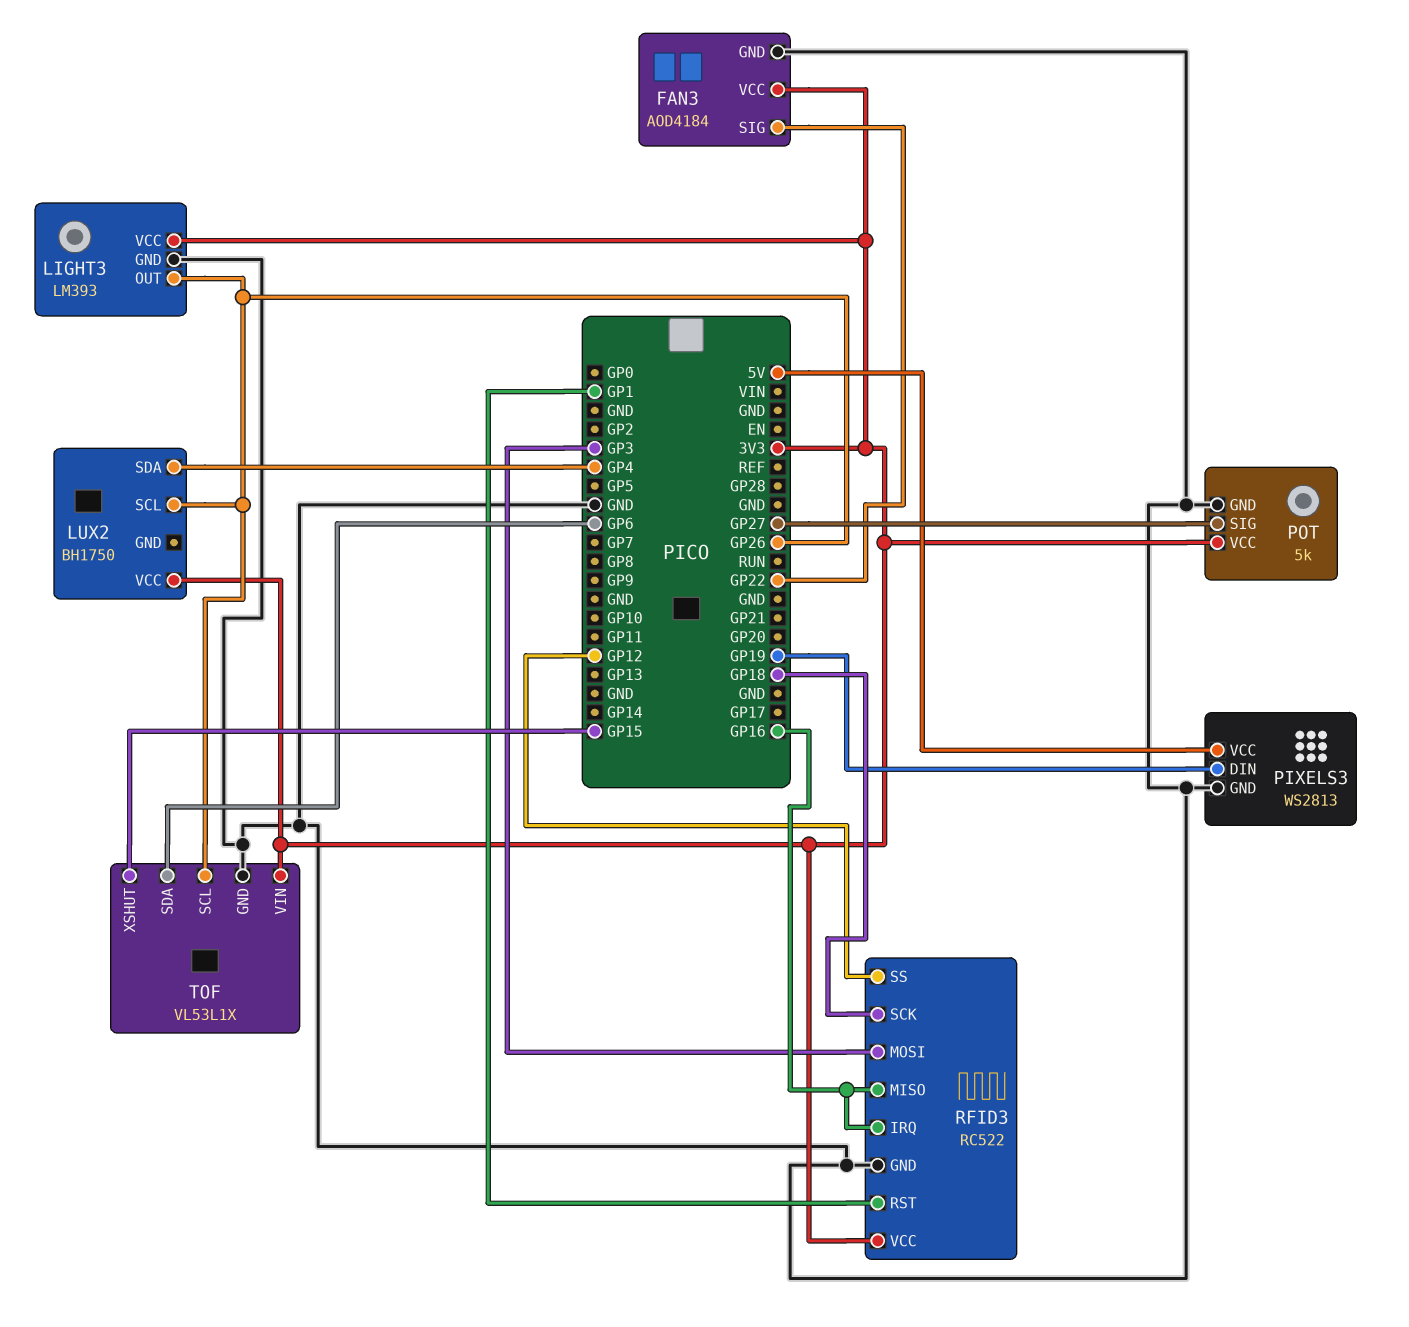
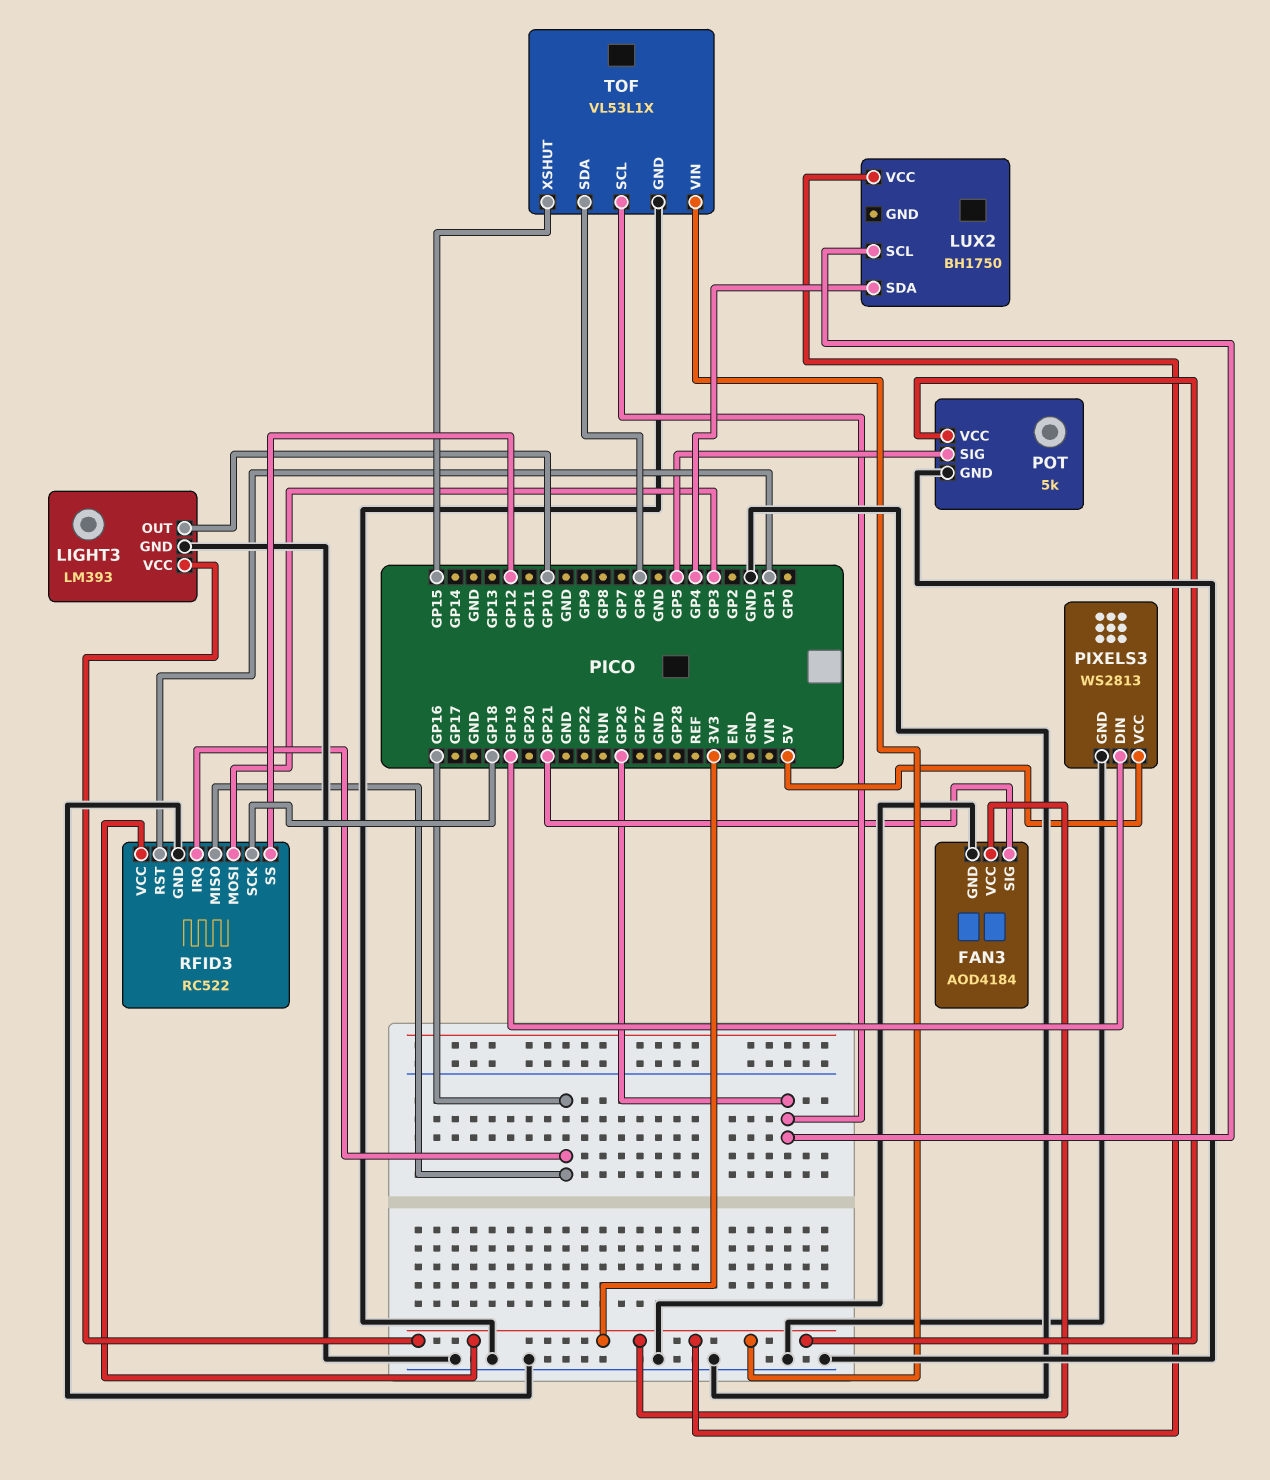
FAN3 pin SIG: GP22 -> GP21
LIGHT3 pin OUT: GP26 -> GP10
POT pin SIG: GP27 -> GP5

